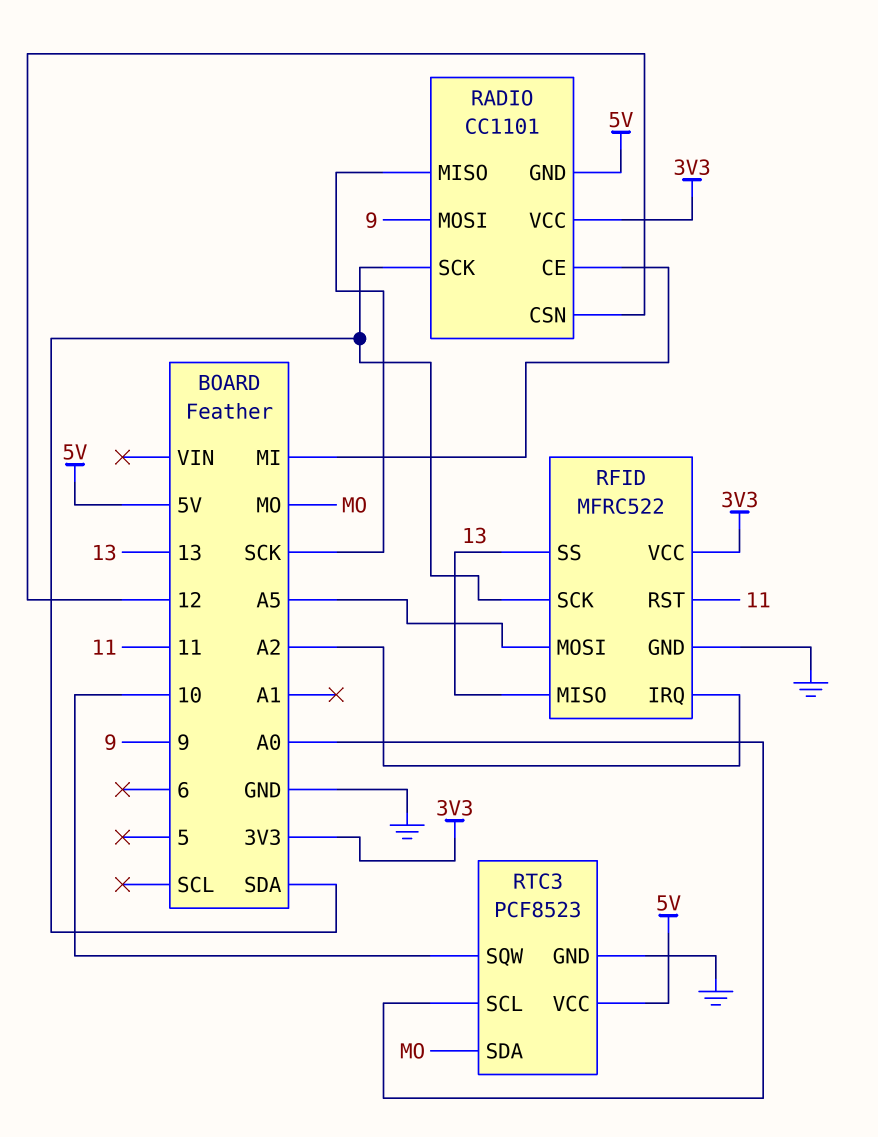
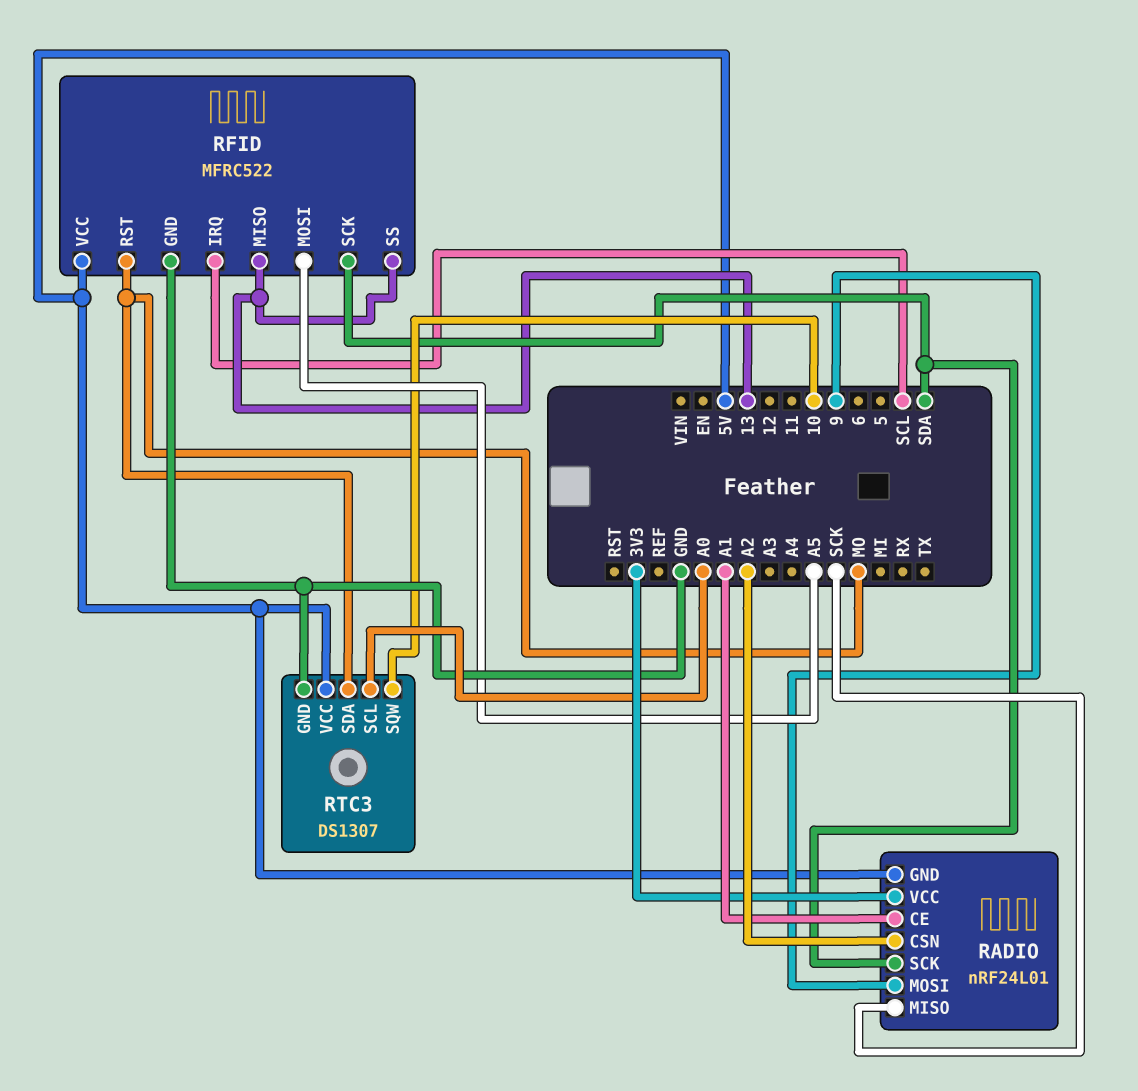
RADIO: CC1101 -> nRF24L01
RADIO pin CE: MI -> A1
RADIO pin CSN: 12 -> A2
RFID pin IRQ: A2 -> SCL
RFID pin RST: 11 -> MO
RFID pin VCC: 3V3 -> 5V
RTC3: PCF8523 -> DS1307

